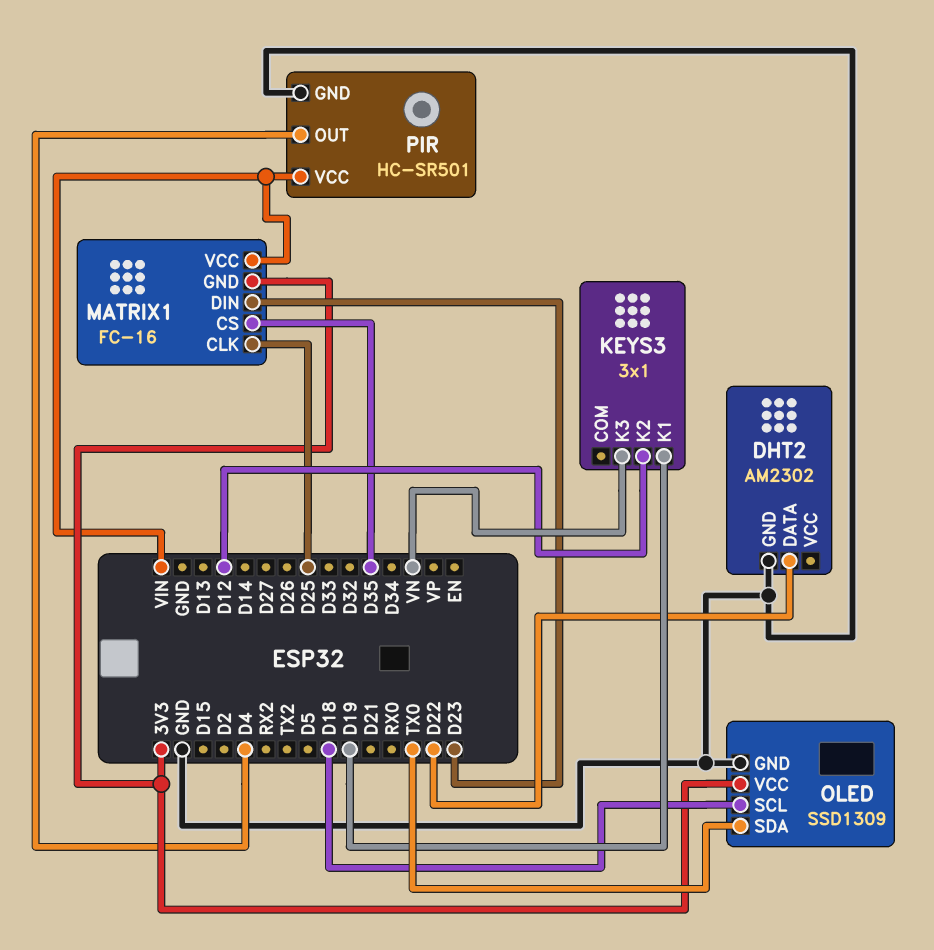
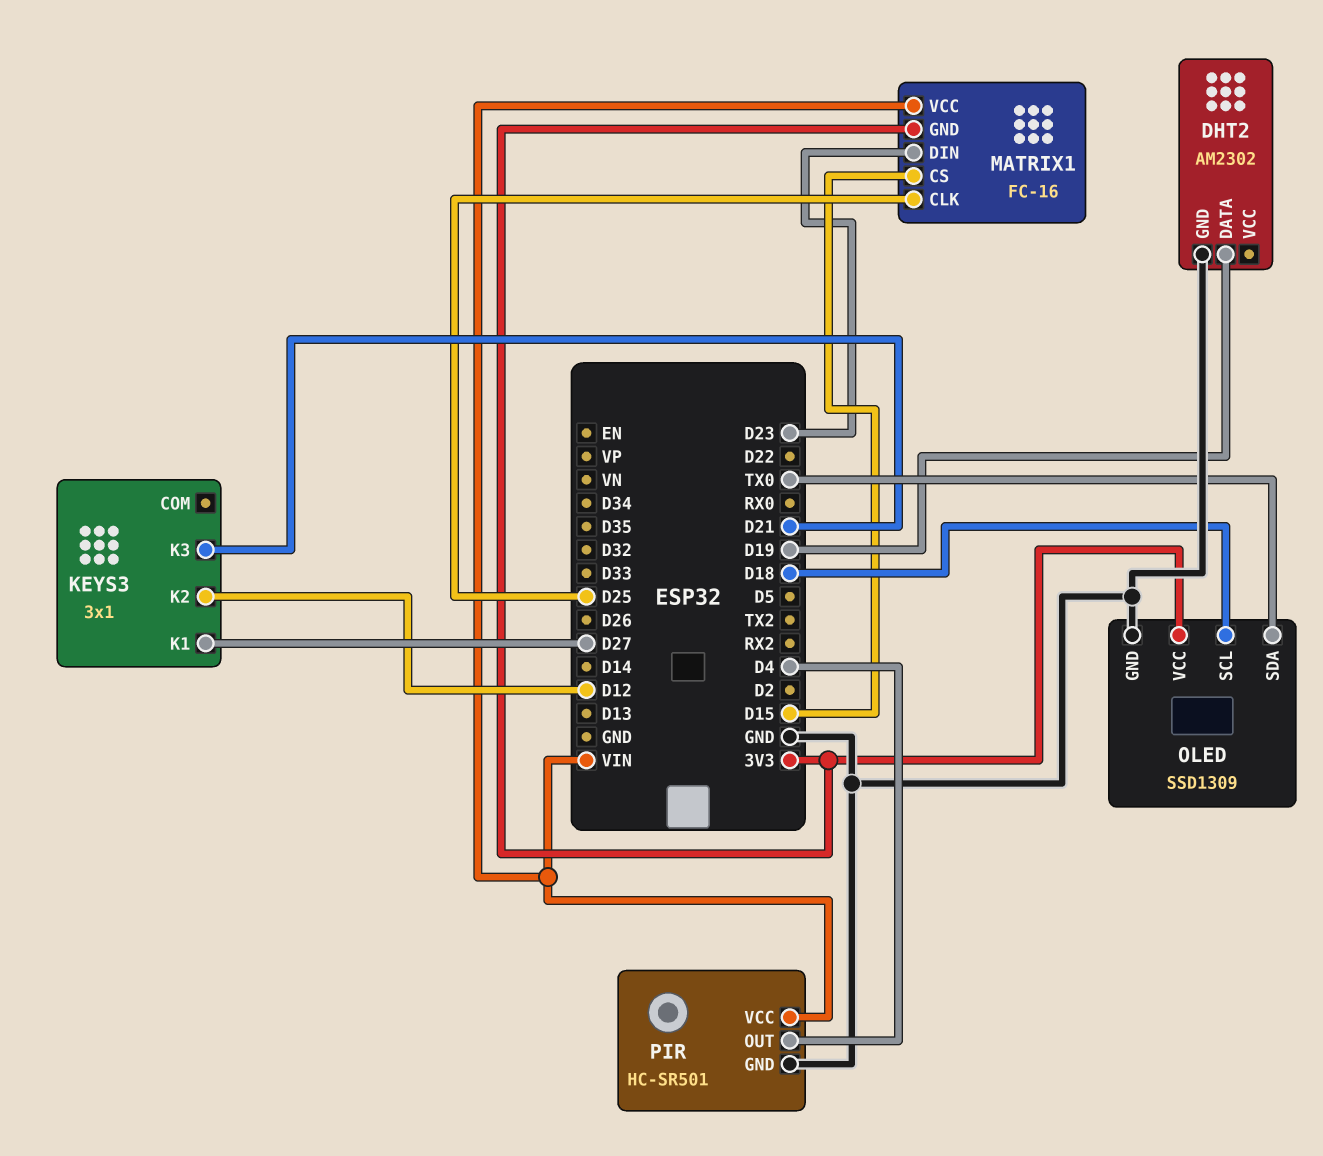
DHT2 pin DATA: D22 -> D19
KEYS3 pin K1: D19 -> D27
KEYS3 pin K3: VN -> D21
MATRIX1 pin CS: D35 -> D15

